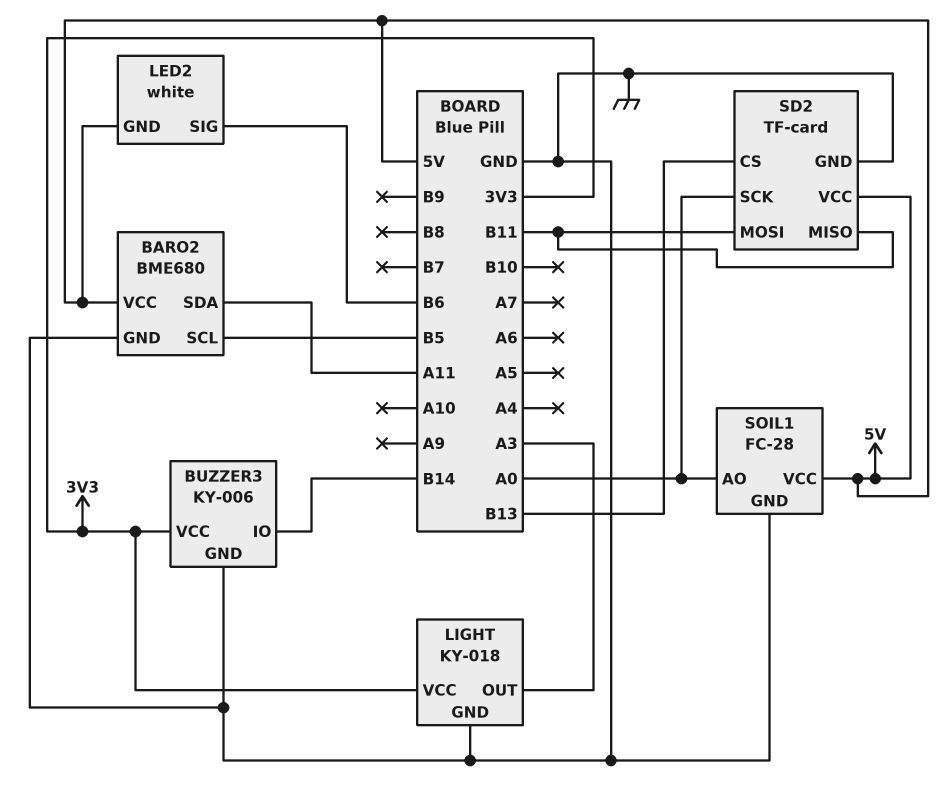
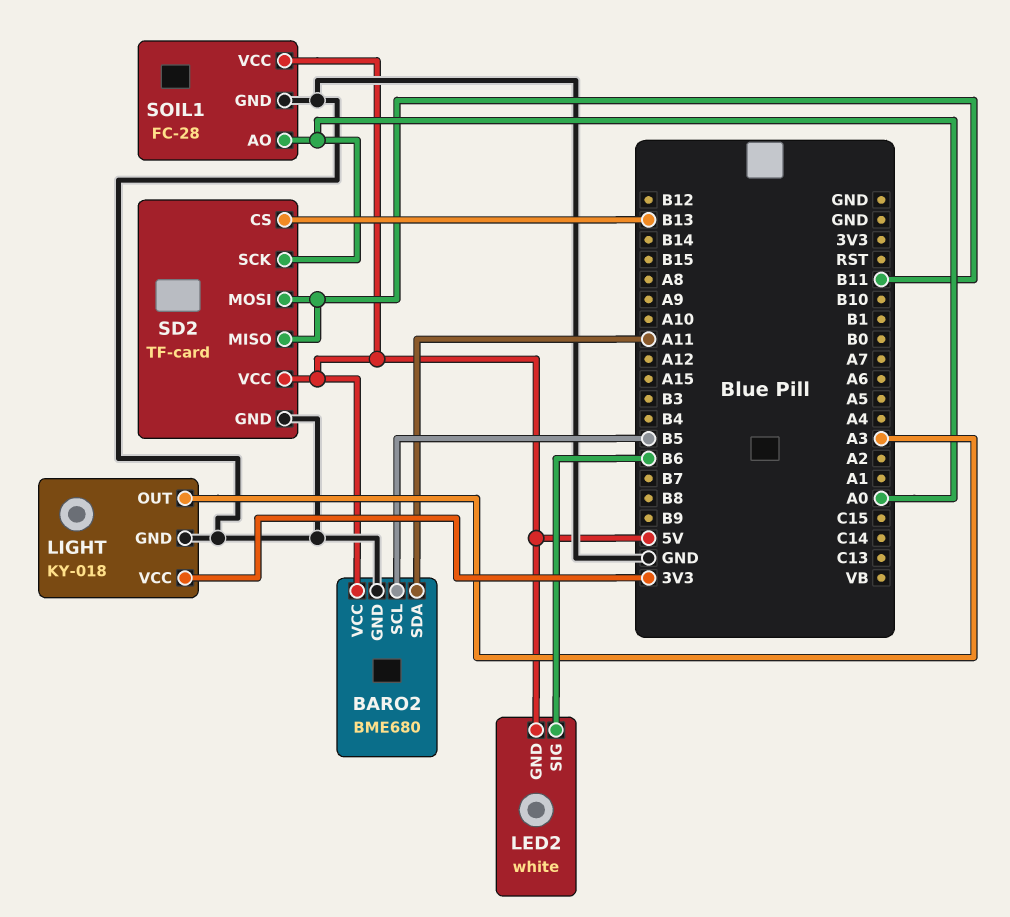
BUZZER3: KY-006 -> none
BUZZER3 pin GND: GND -> none
BUZZER3 pin IO: B14 -> none
BUZZER3 pin VCC: 3V3 -> none

